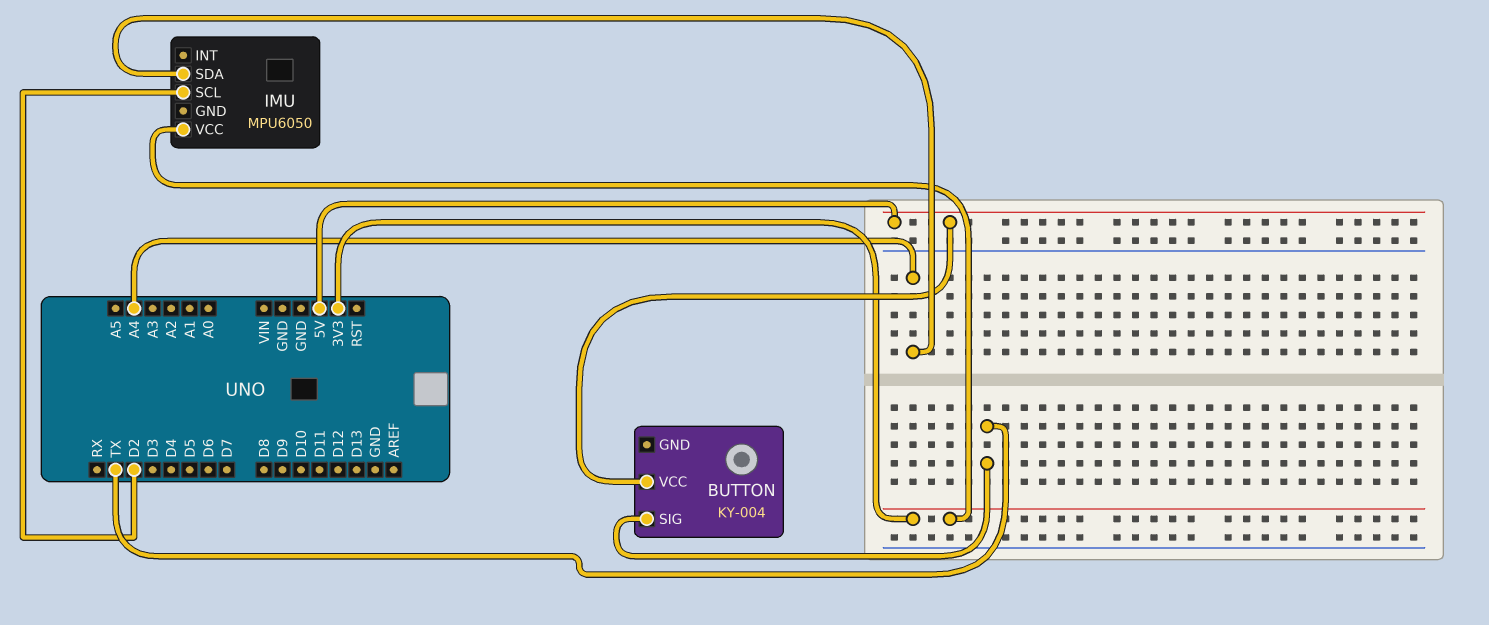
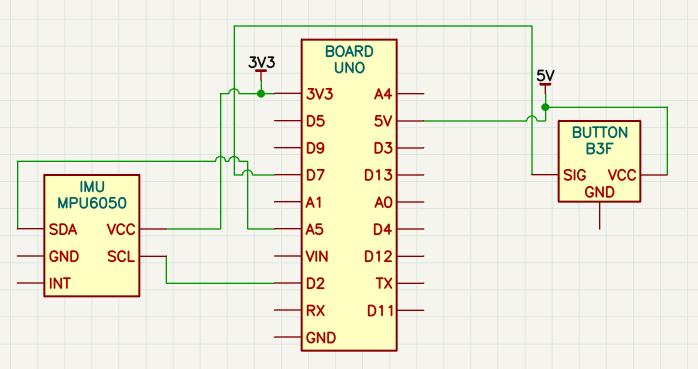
BUTTON: KY-004 -> B3F
BUTTON pin SIG: TX -> D7
IMU pin SDA: A4 -> A5

